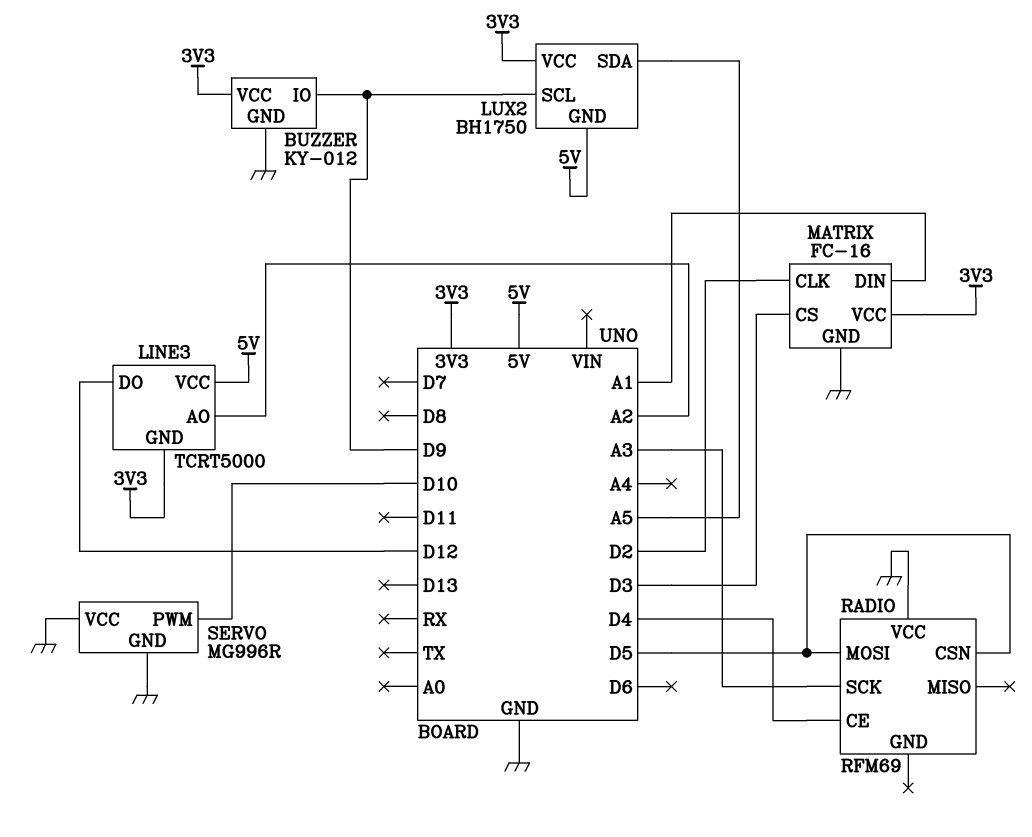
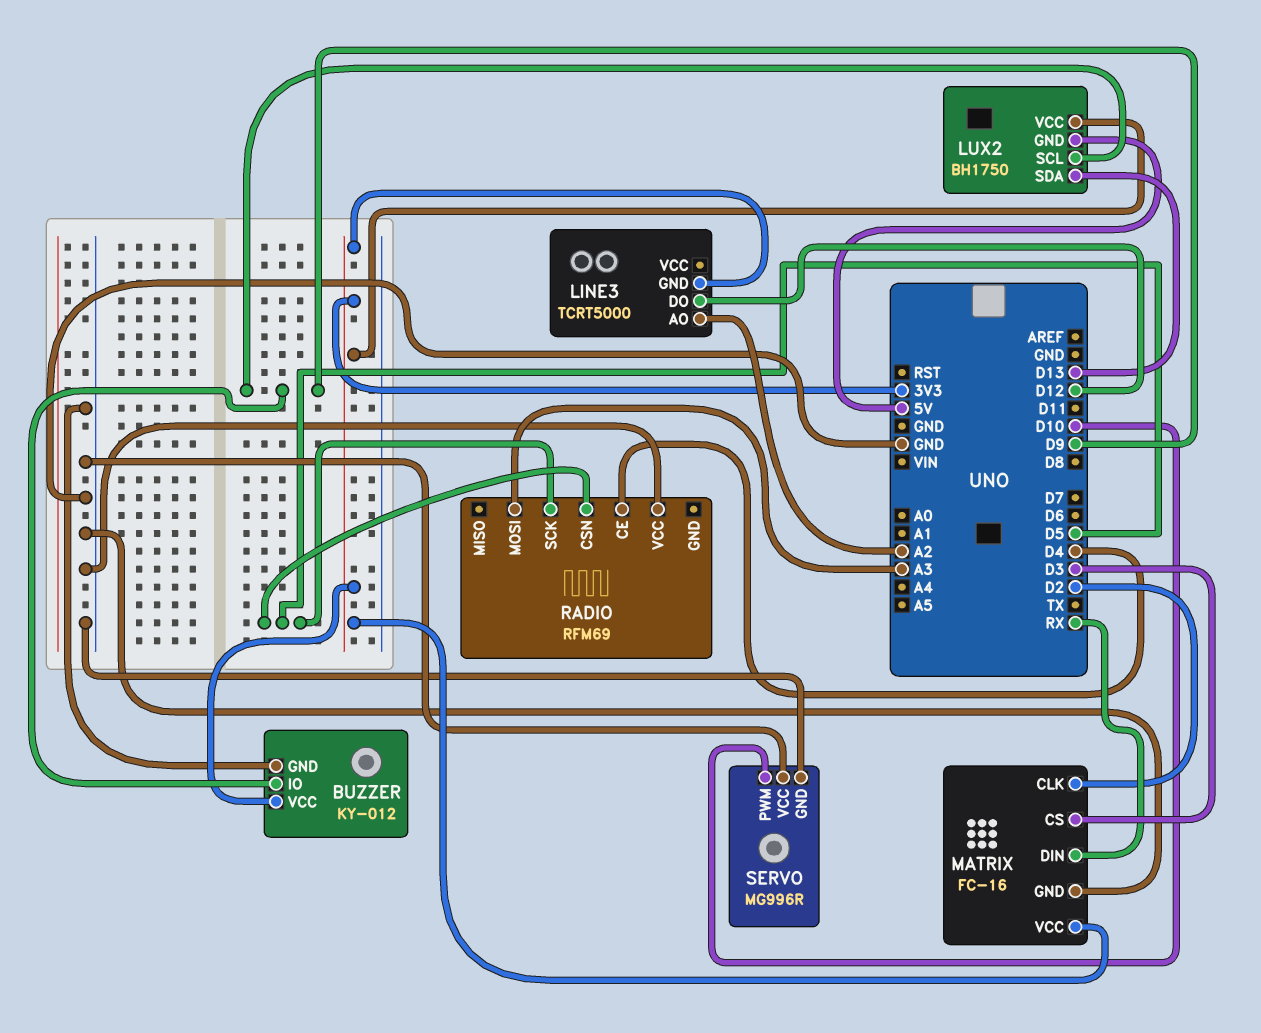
LINE3 pin VCC: 5V -> none
LUX2 pin SDA: A5 -> D13
MATRIX pin DIN: A1 -> RX
RADIO pin MOSI: D5 -> A3
RADIO pin SCK: A3 -> D5

